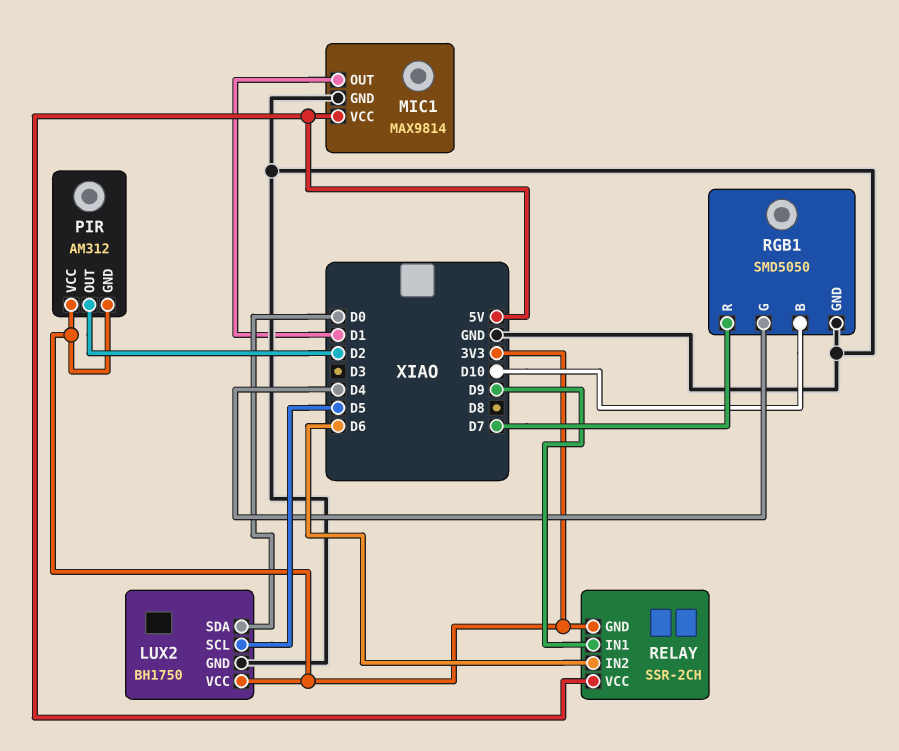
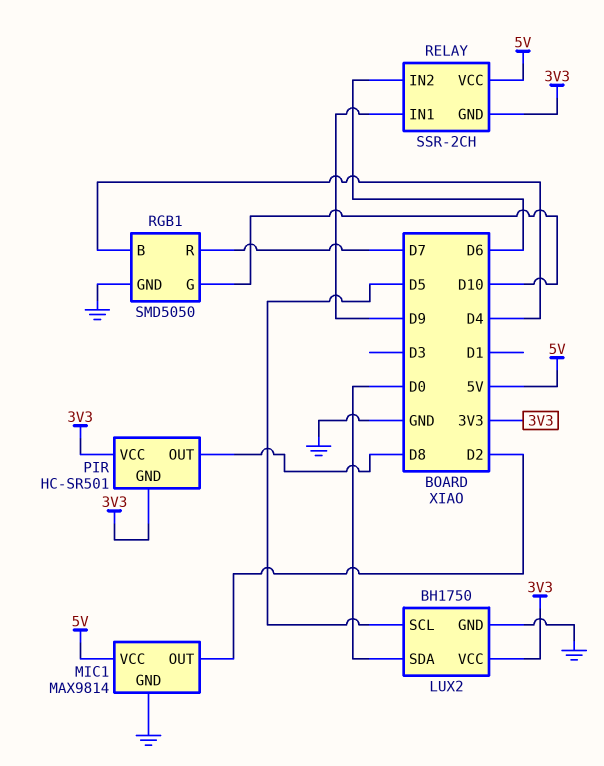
MIC1 pin OUT: D1 -> D2
PIR: AM312 -> HC-SR501
PIR pin OUT: D2 -> D8
RGB1 pin B: D10 -> D4
RGB1 pin G: D4 -> D10

